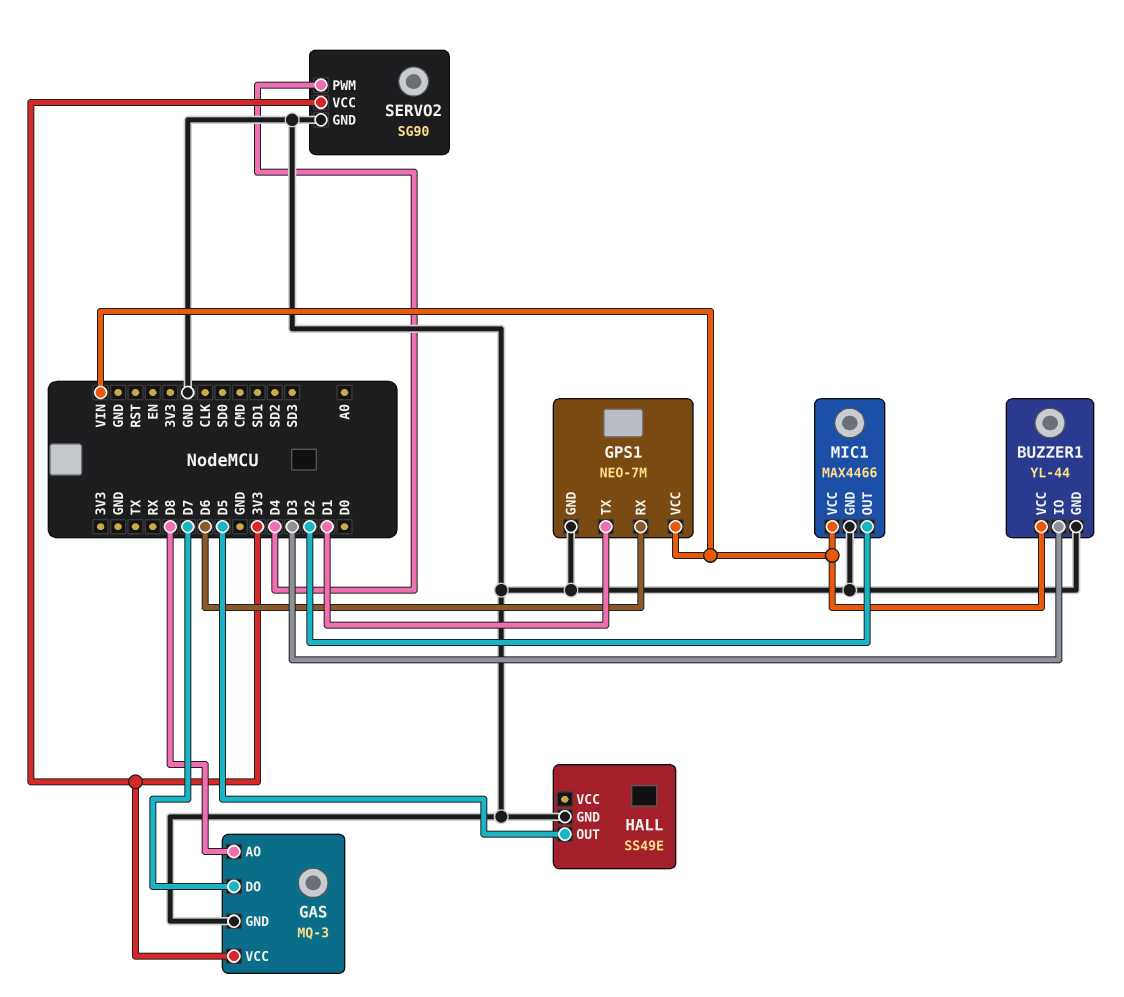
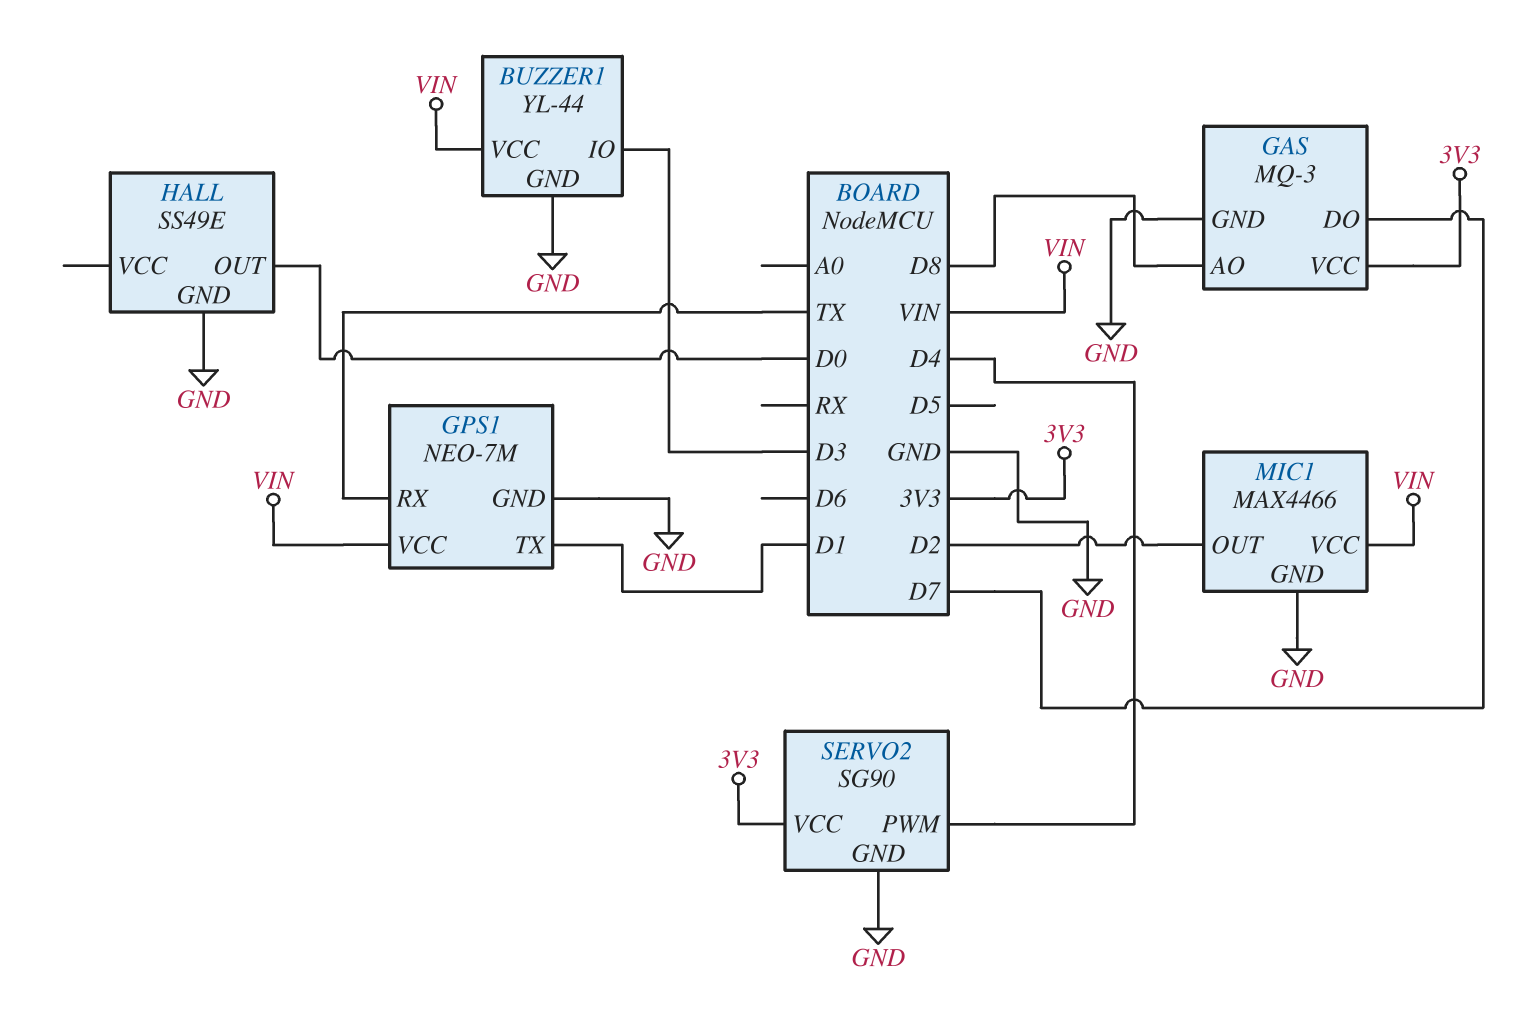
GPS1 pin RX: D6 -> TX
HALL pin OUT: D5 -> D0

